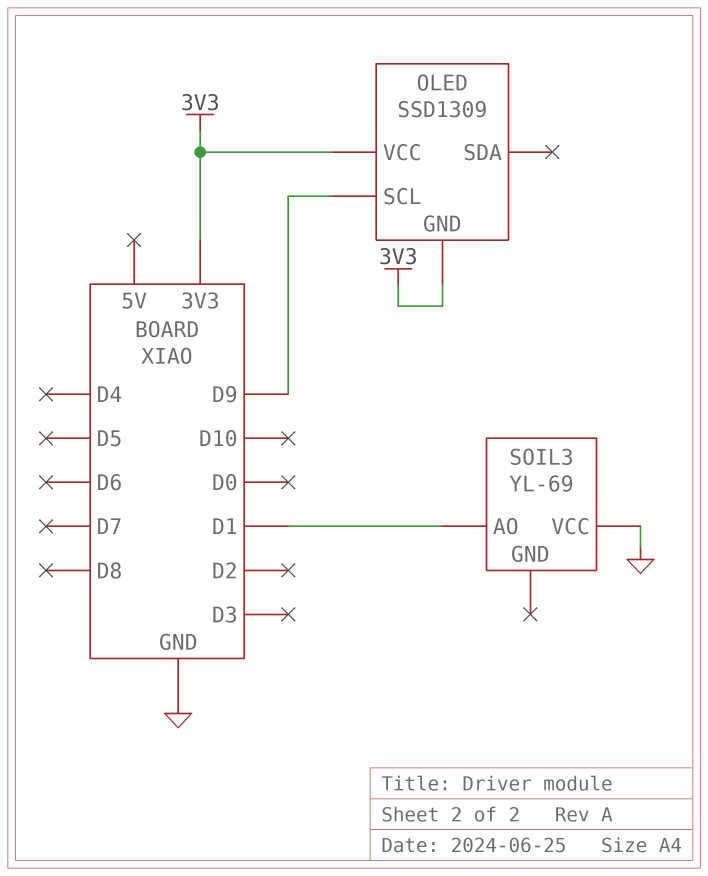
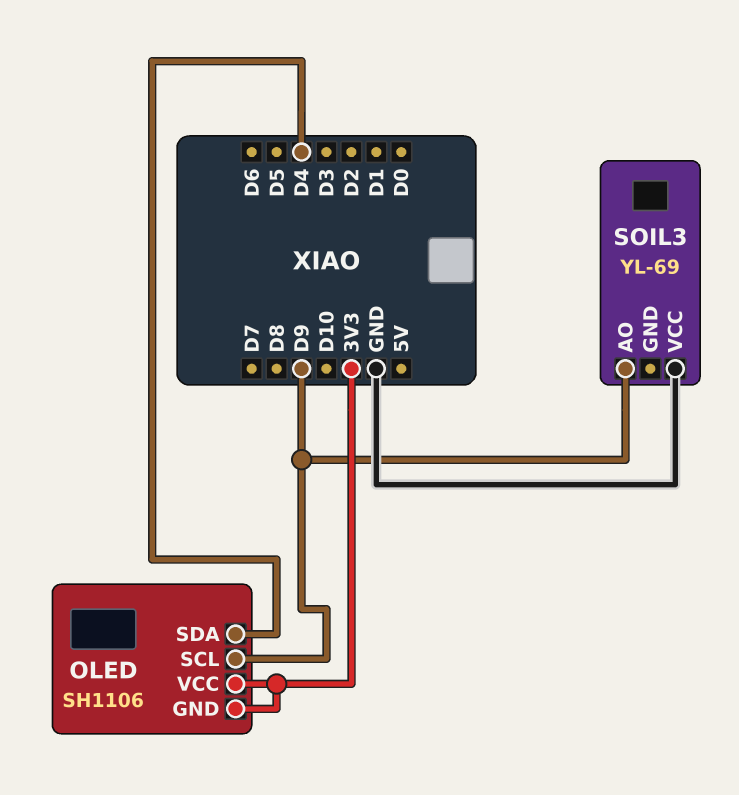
OLED: SSD1309 -> SH1106
OLED pin SDA: none -> D4
SOIL3 pin AO: D1 -> D9

